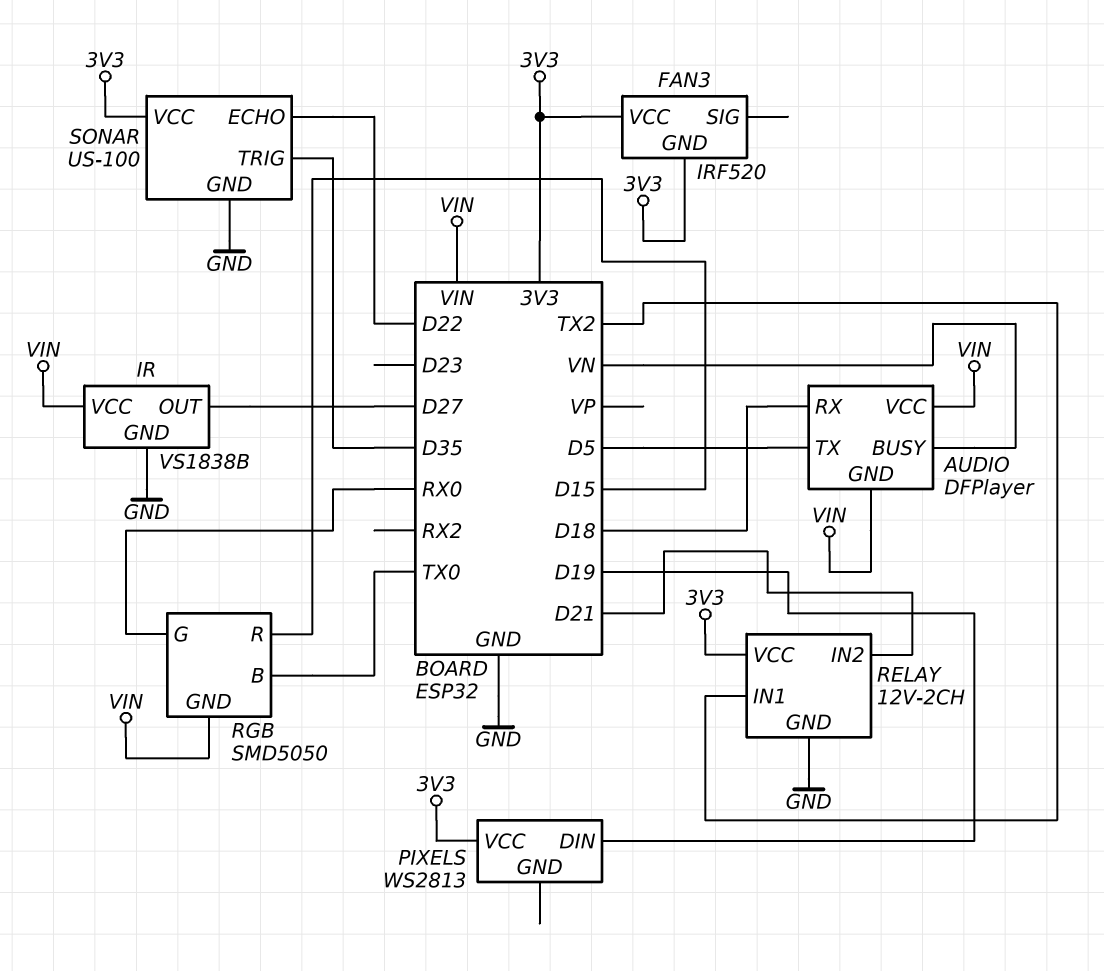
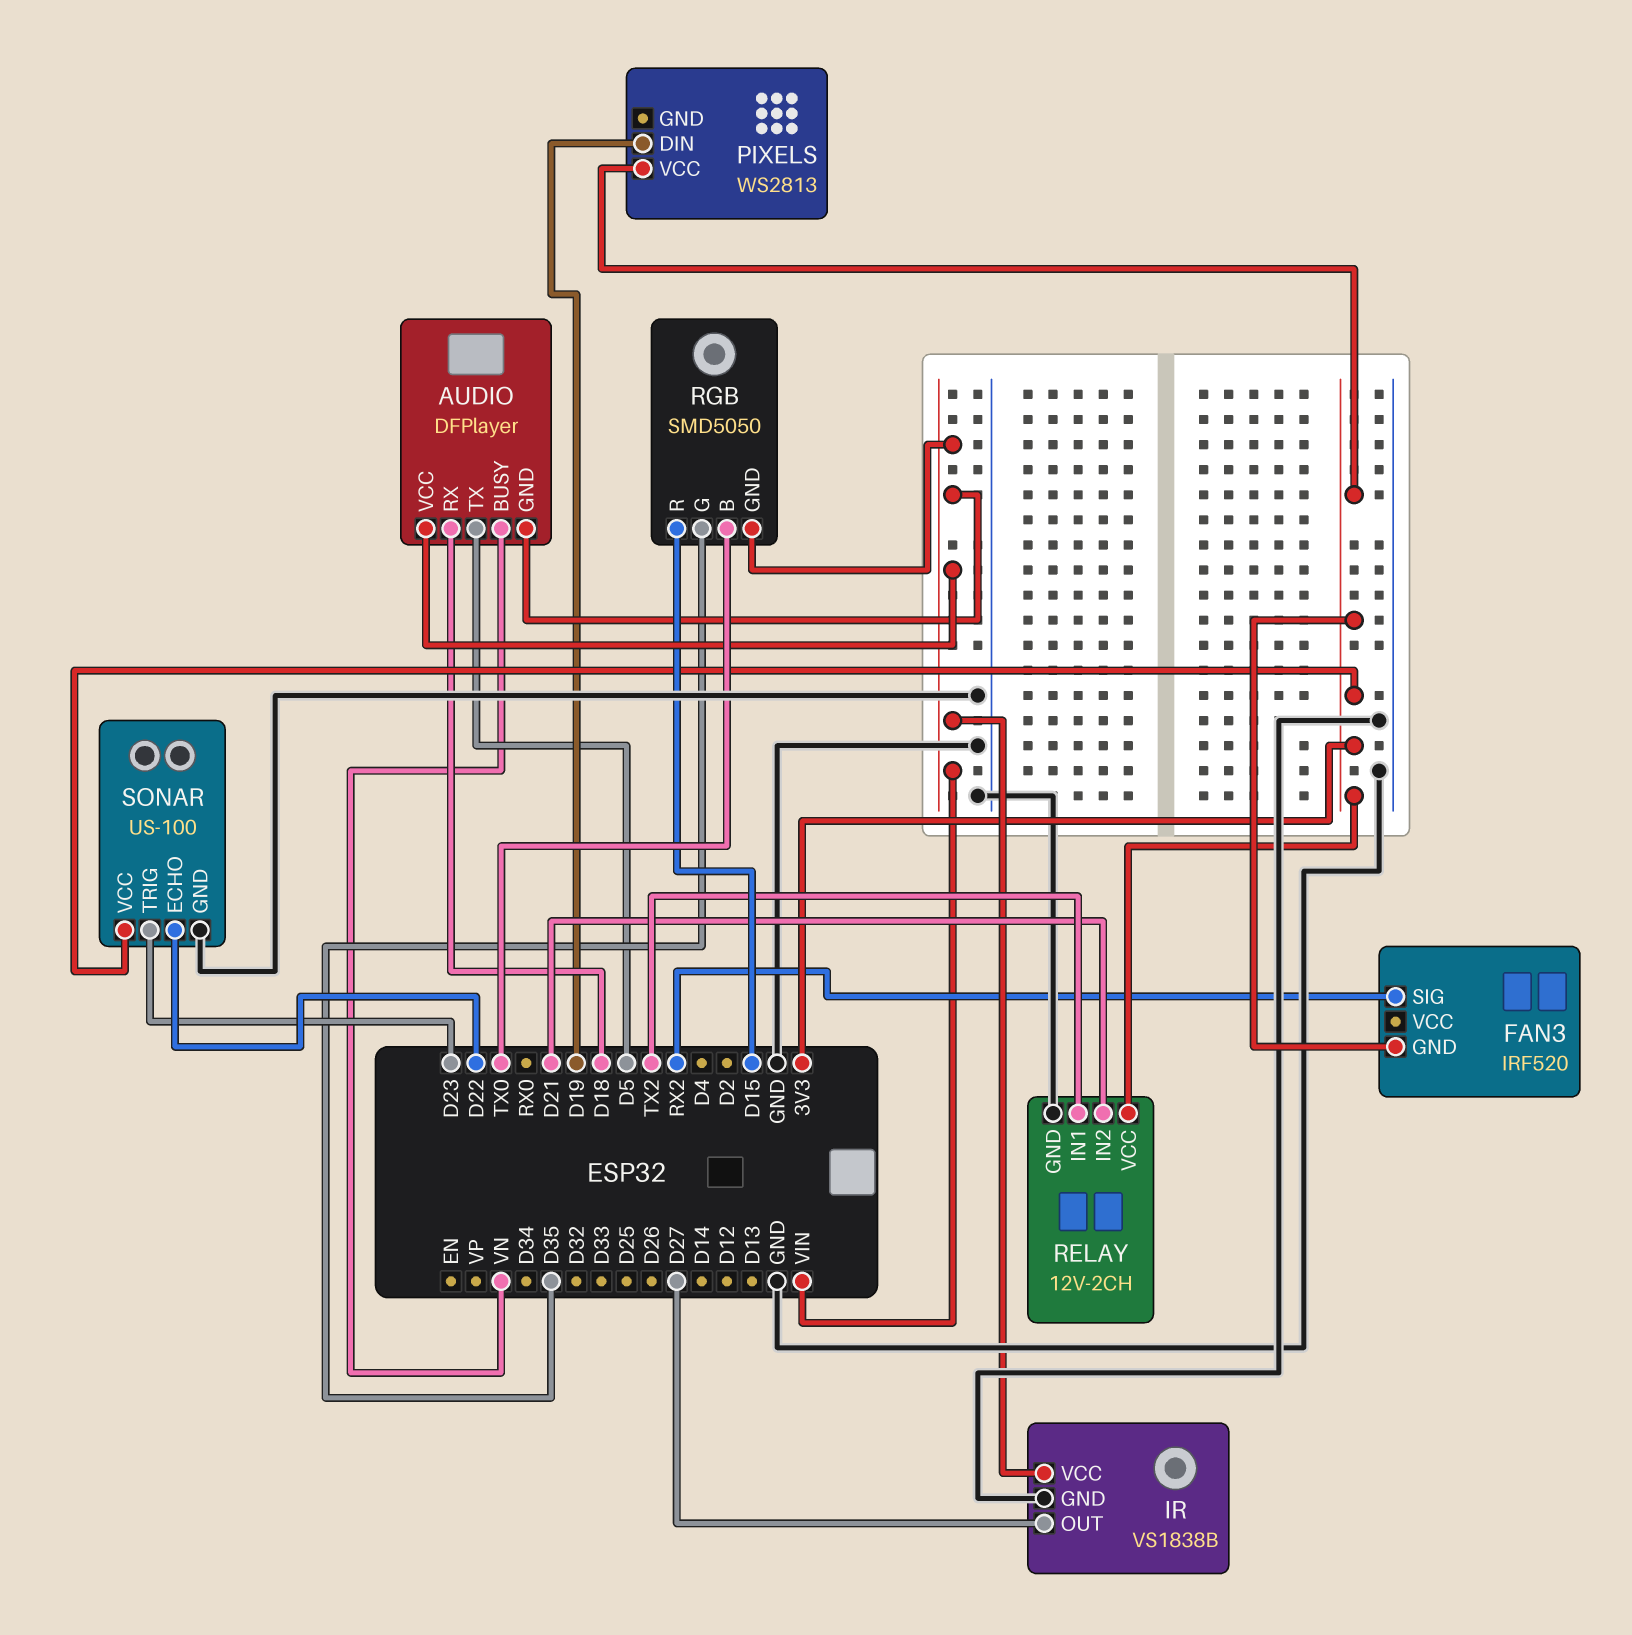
FAN3 pin SIG: none -> RX2
FAN3 pin VCC: 3V3 -> none
RGB pin G: RX0 -> D35
SONAR pin TRIG: D35 -> D23

